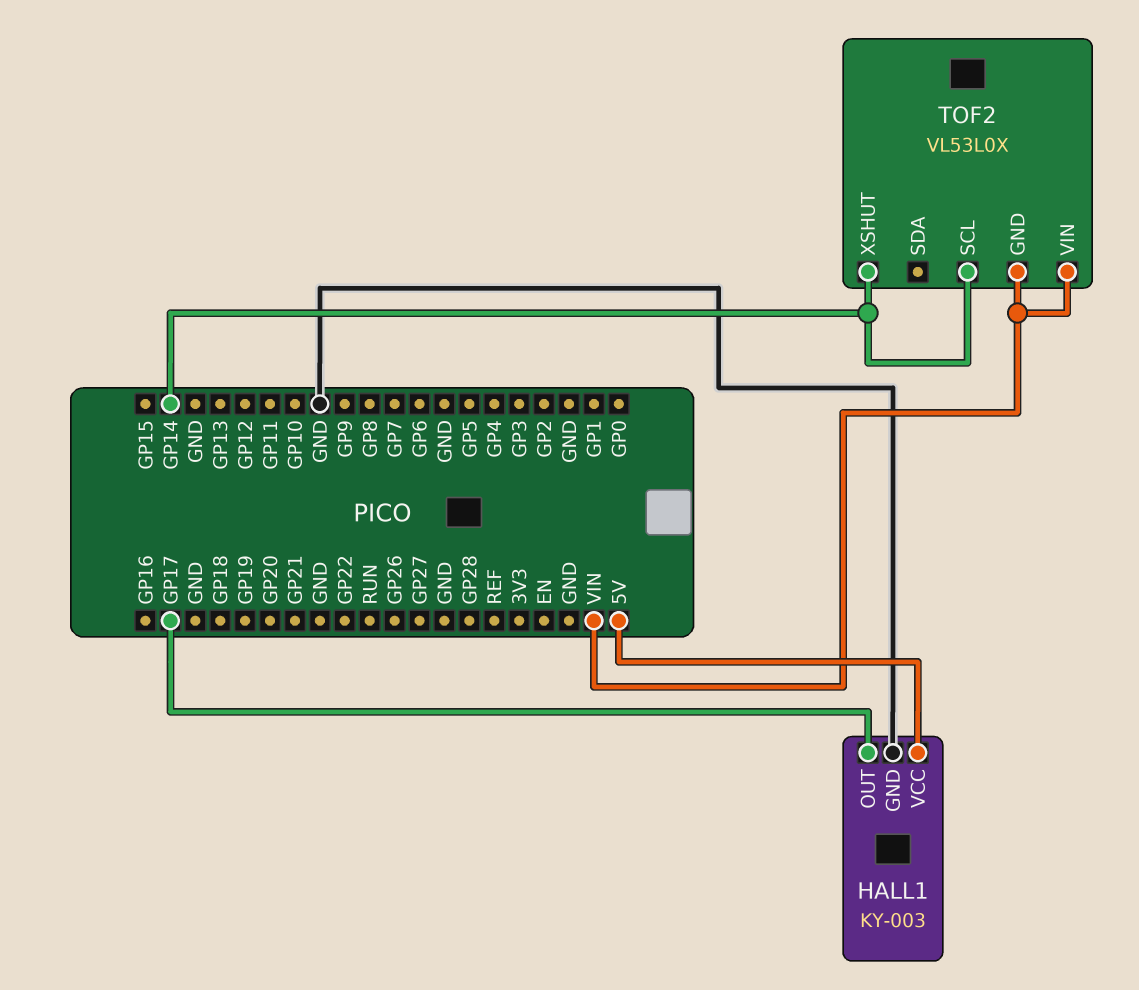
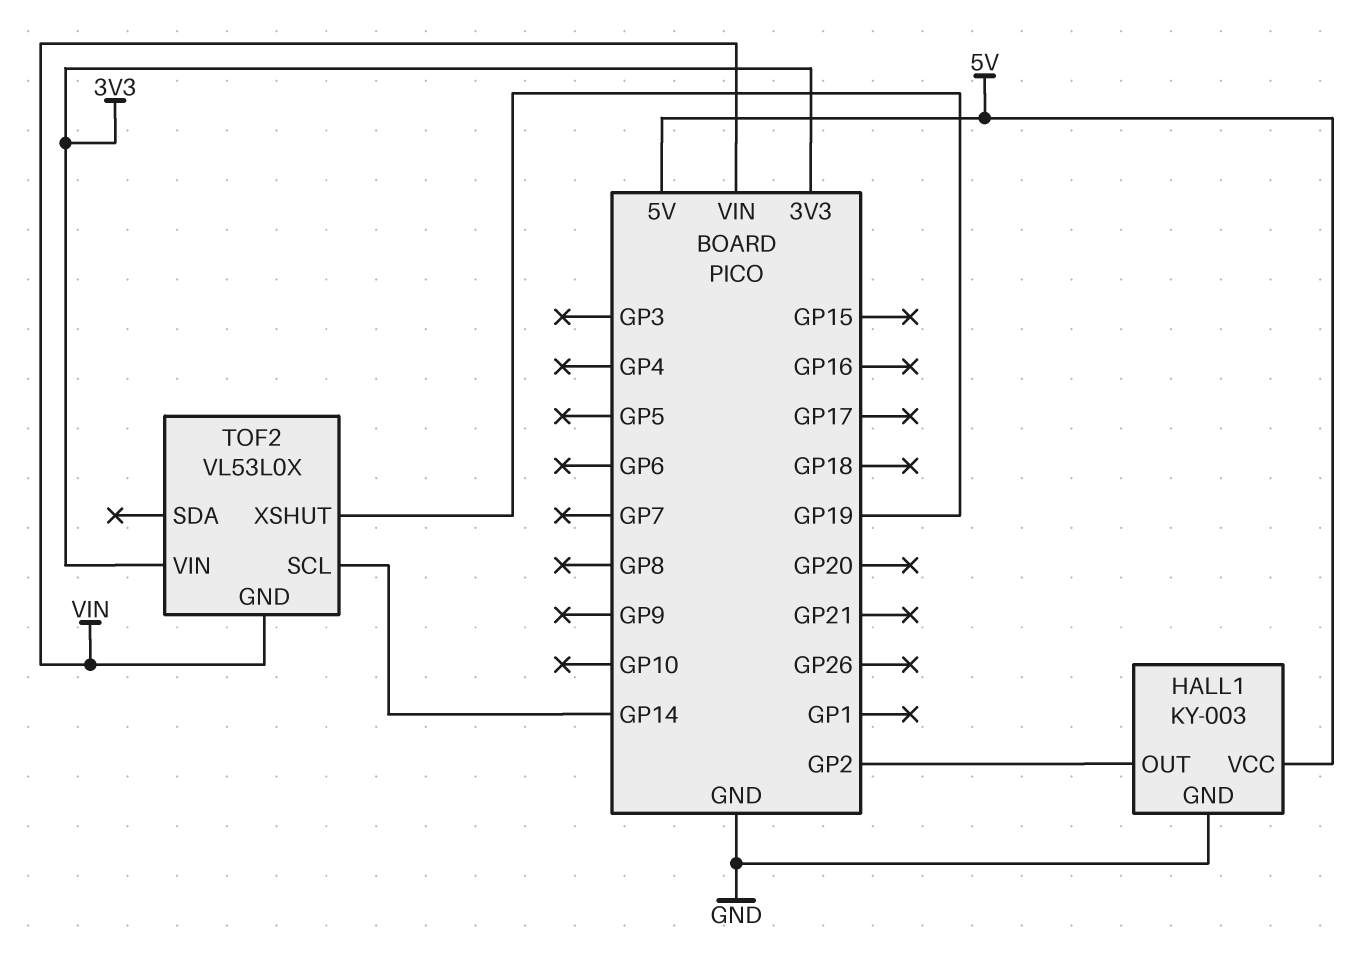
HALL1 pin OUT: GP17 -> GP2
TOF2 pin VIN: VIN -> 3V3
TOF2 pin XSHUT: GP14 -> GP19

